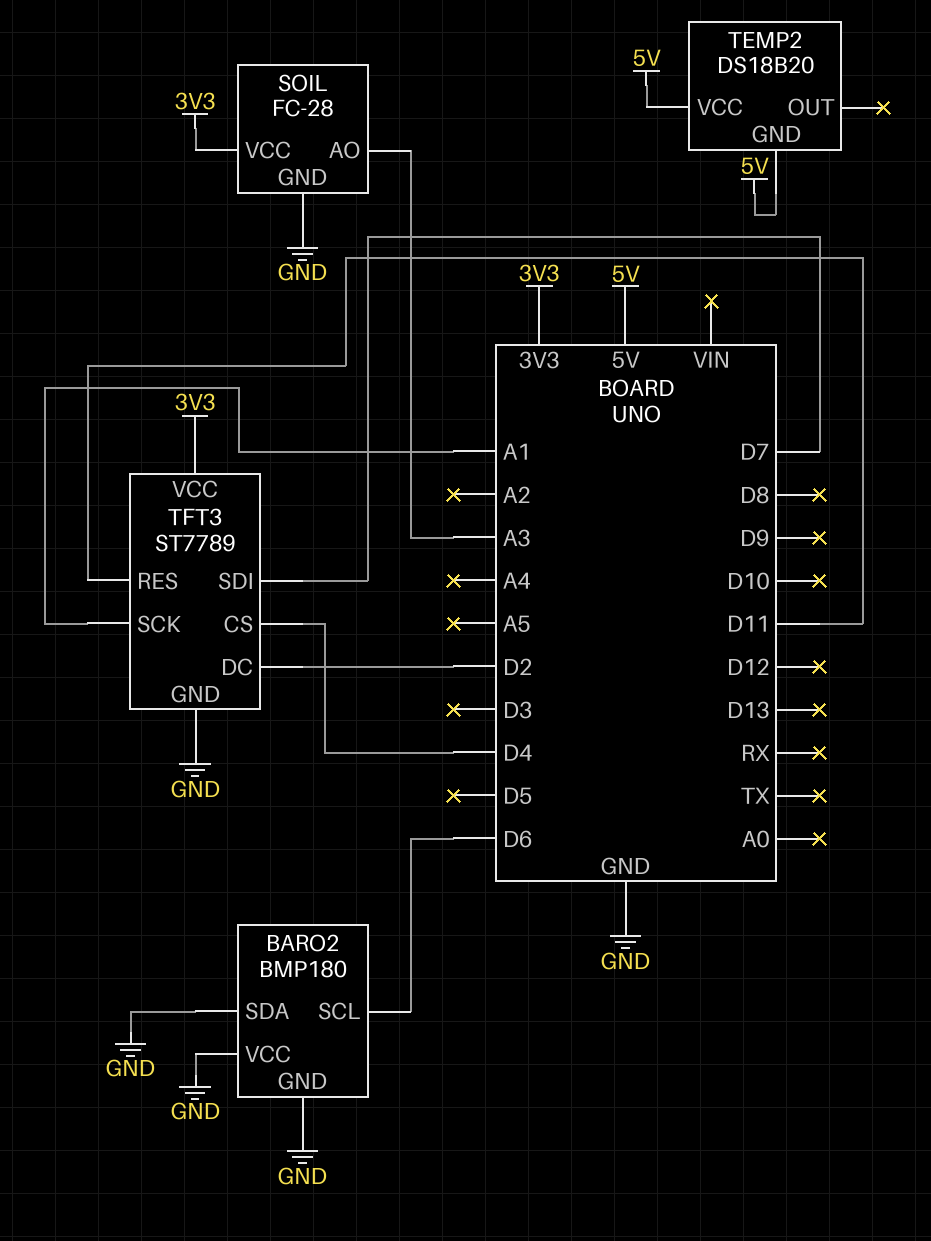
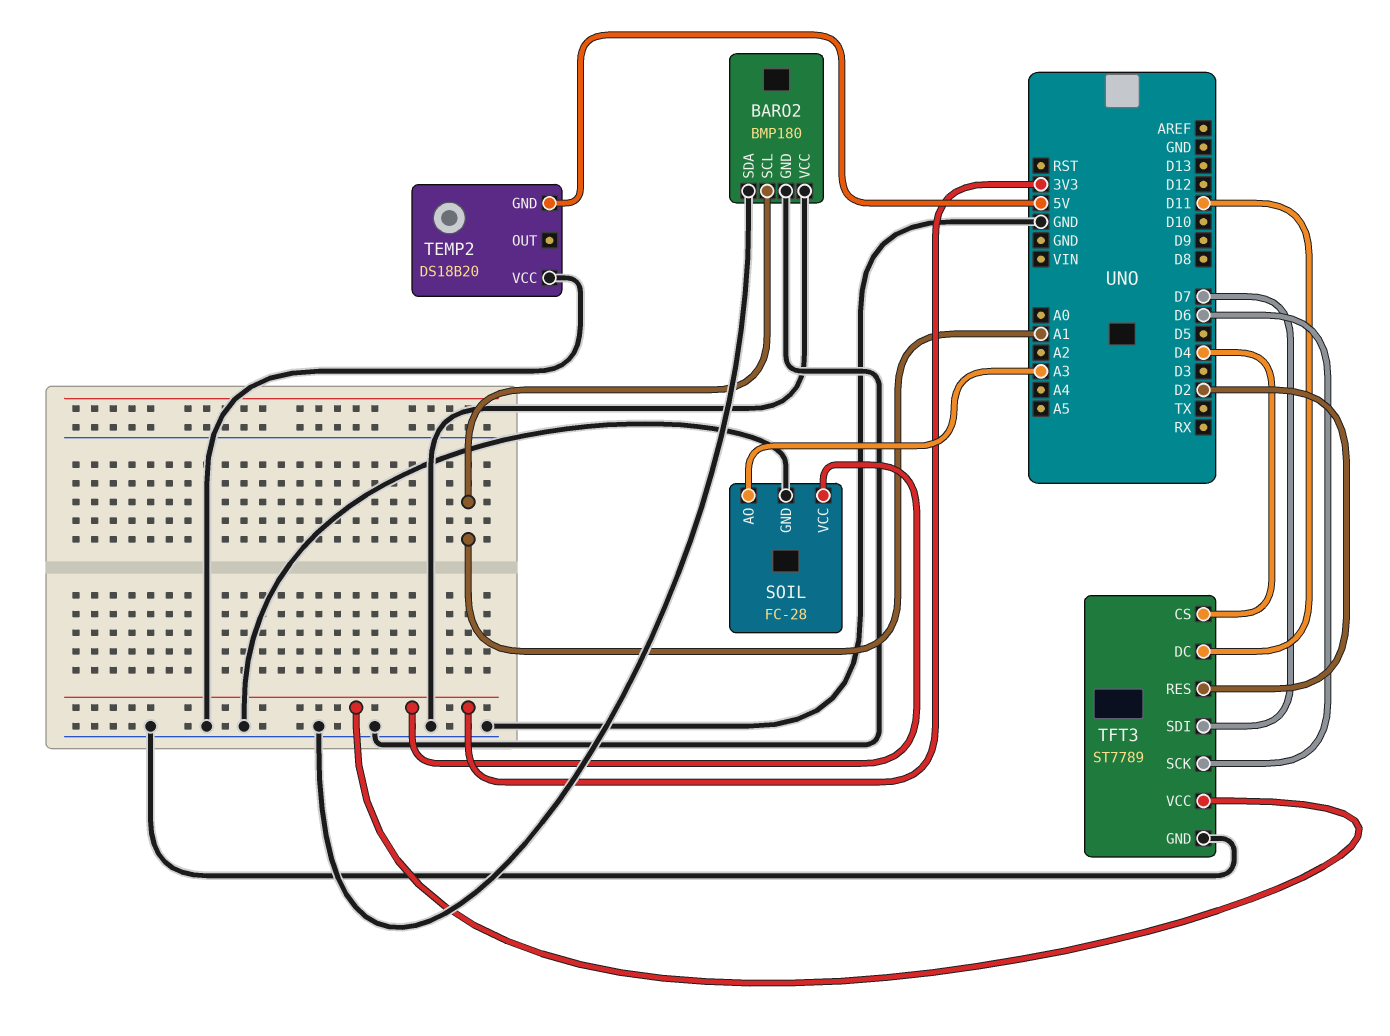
BARO2 pin SCL: D6 -> A1
TEMP2 pin VCC: 5V -> GND
TFT3 pin DC: D2 -> D11
TFT3 pin RES: D11 -> D2
TFT3 pin SCK: A1 -> D6

